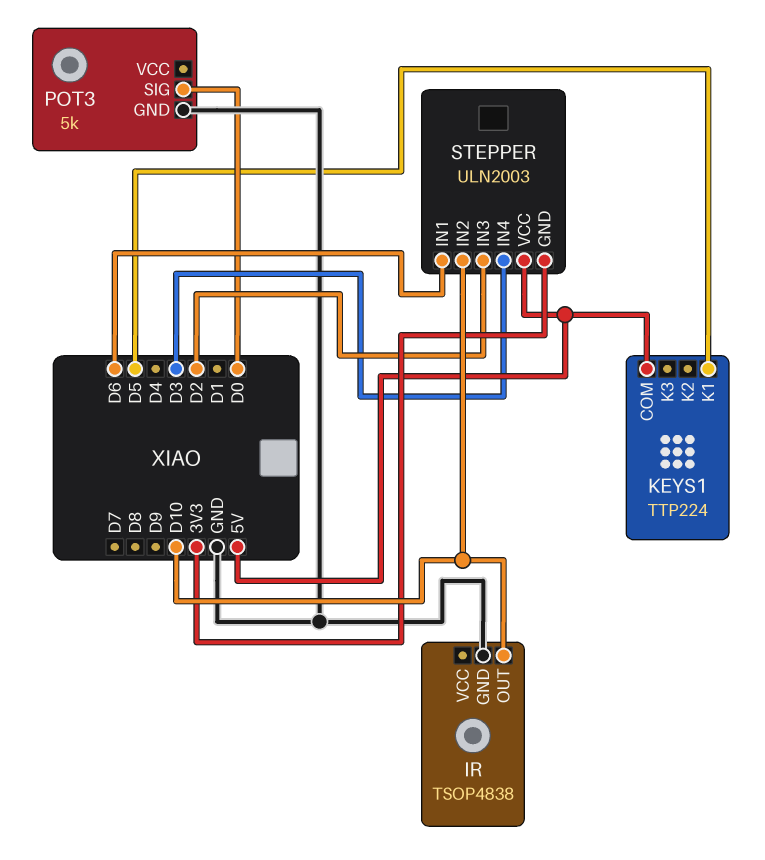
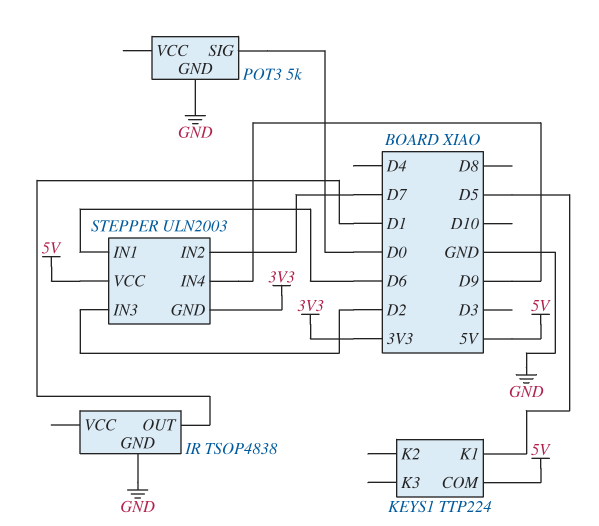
IR pin OUT: D10 -> D1
STEPPER pin IN2: D10 -> D7
STEPPER pin IN4: D3 -> D9

